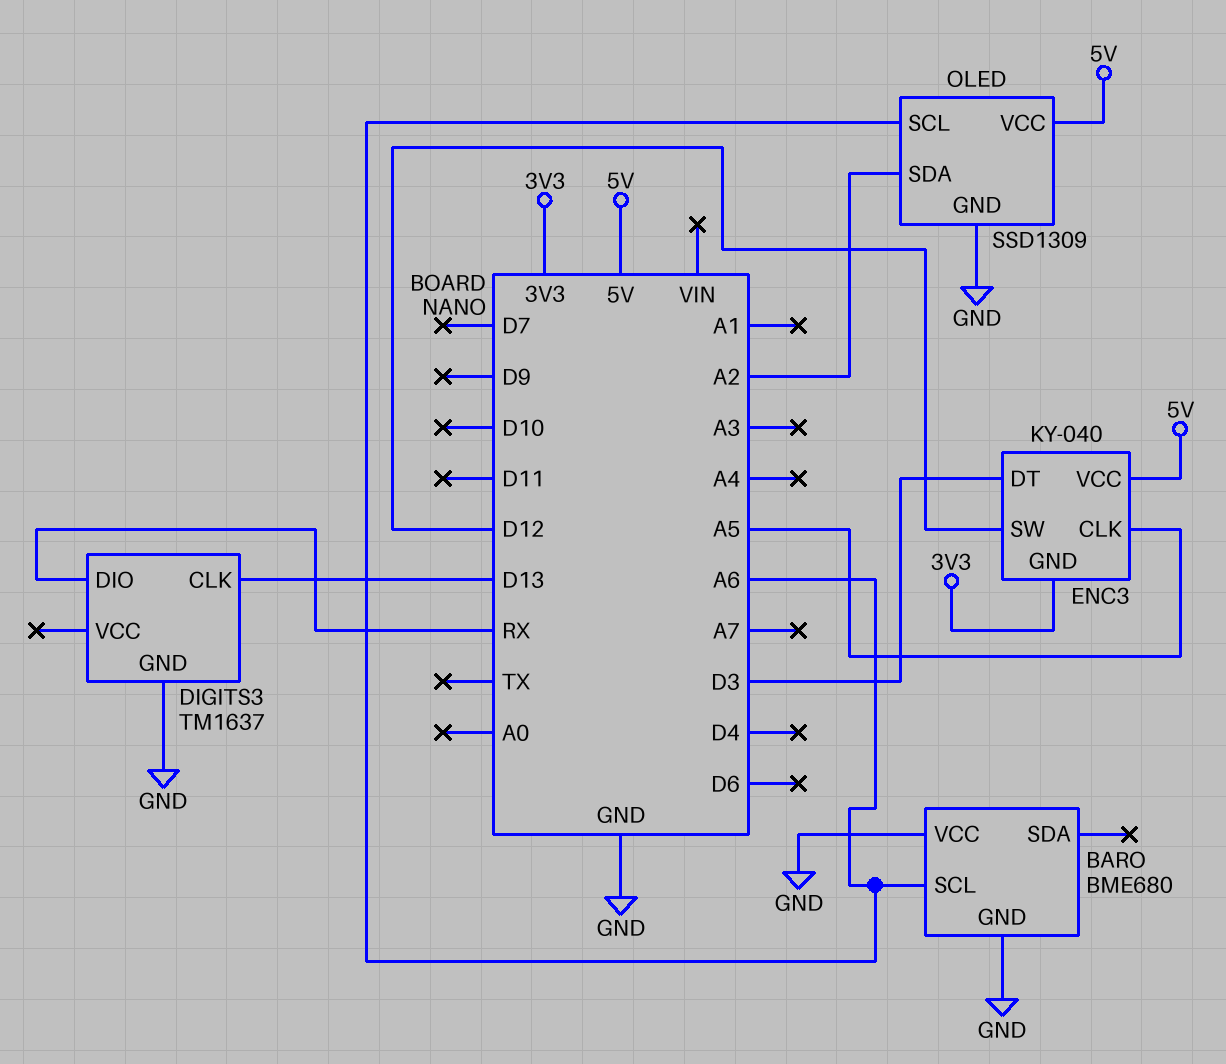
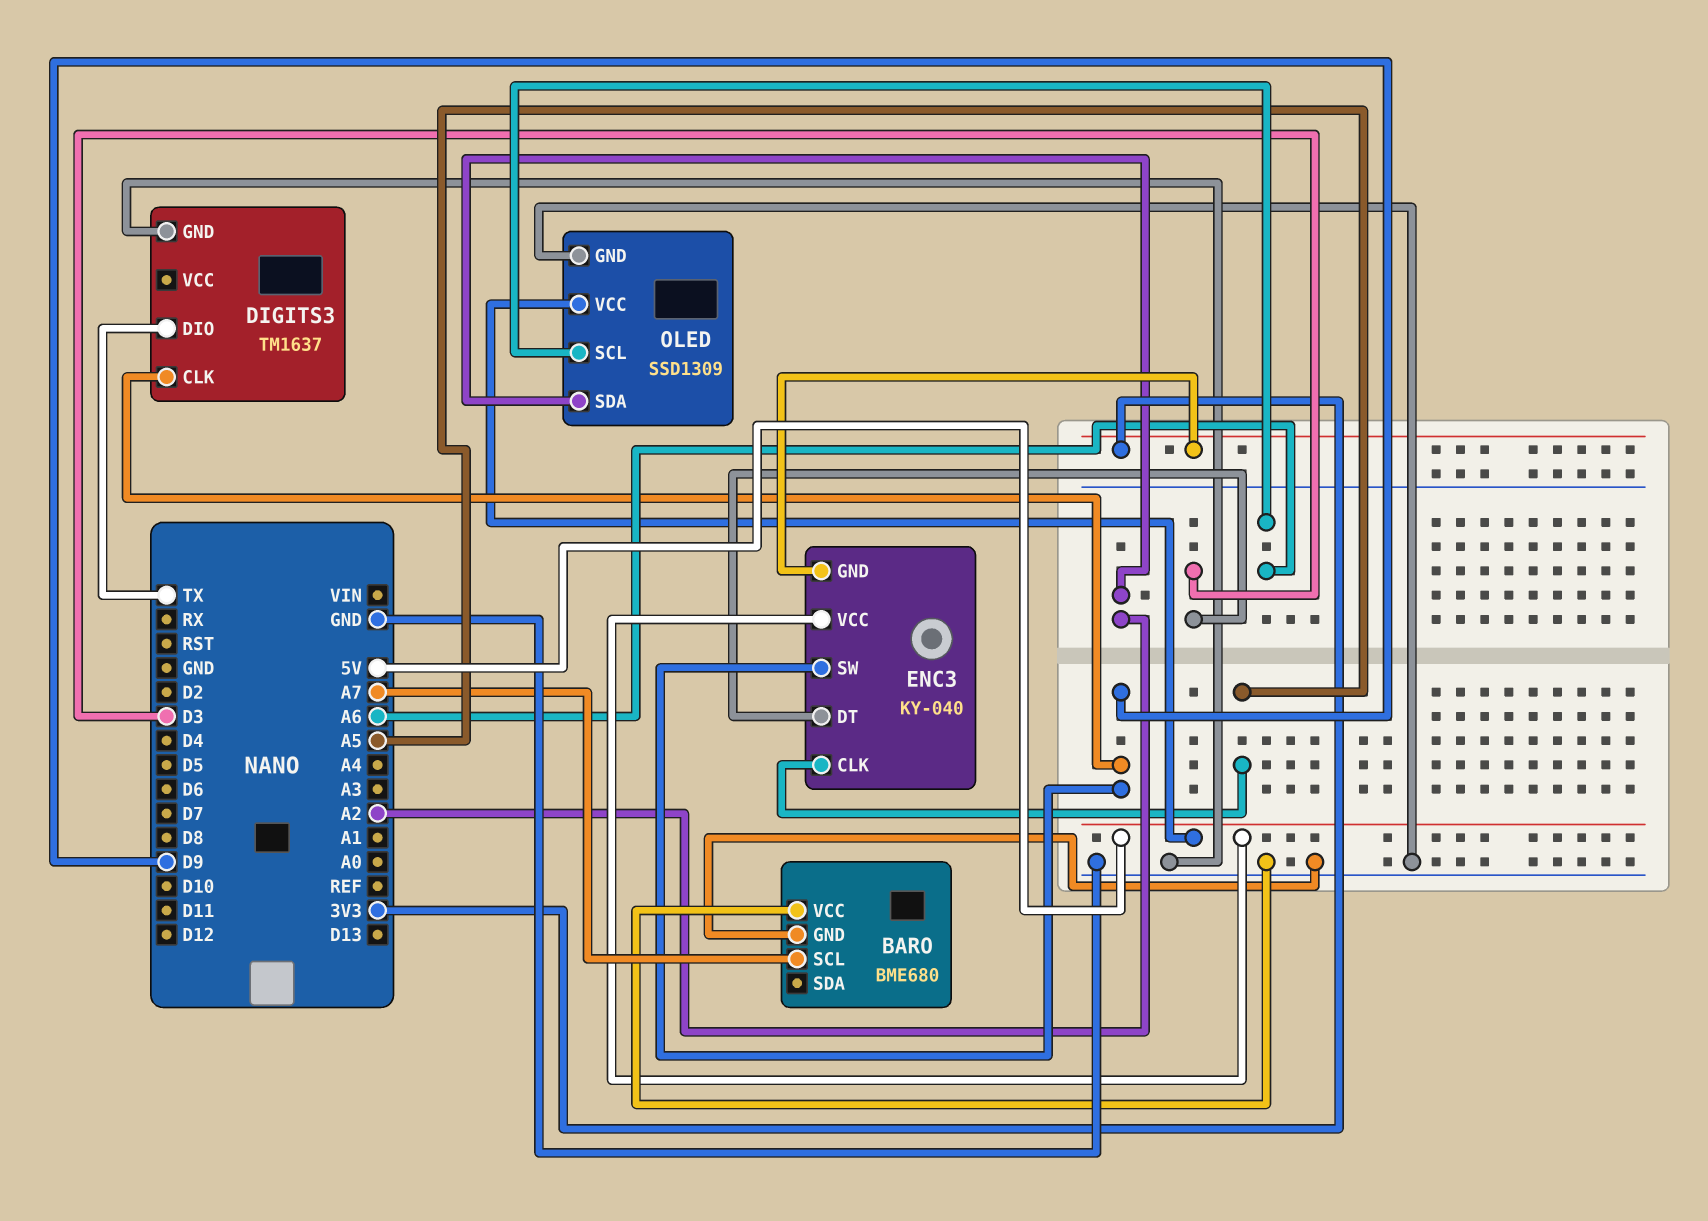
BARO pin SCL: A6 -> A7
DIGITS3 pin CLK: D13 -> D9
DIGITS3 pin DIO: RX -> TX
ENC3 pin SW: D12 -> D9

